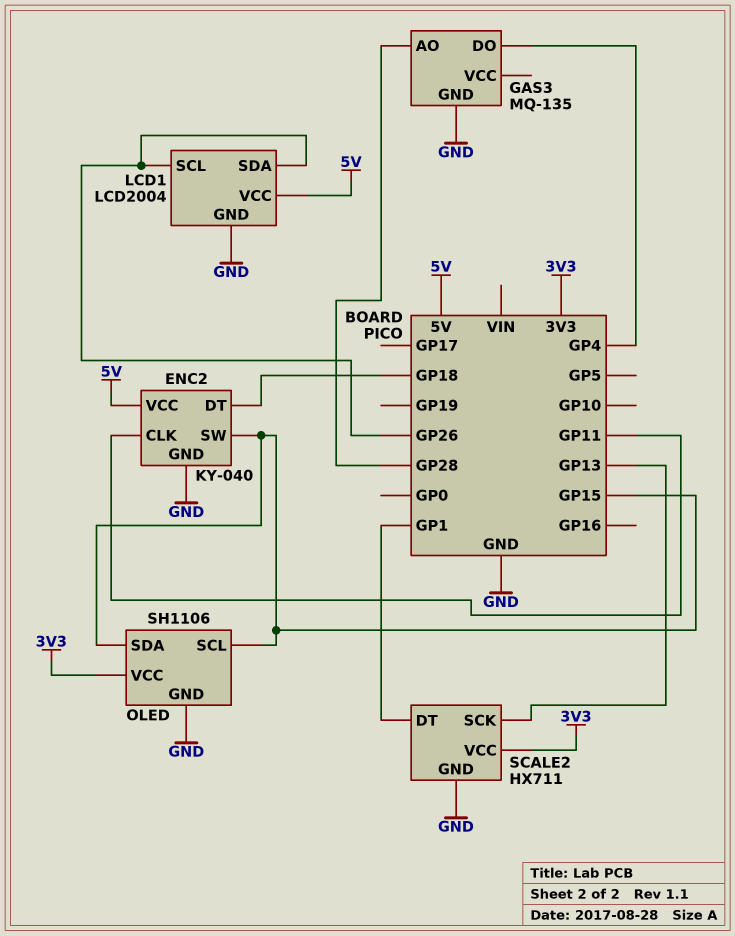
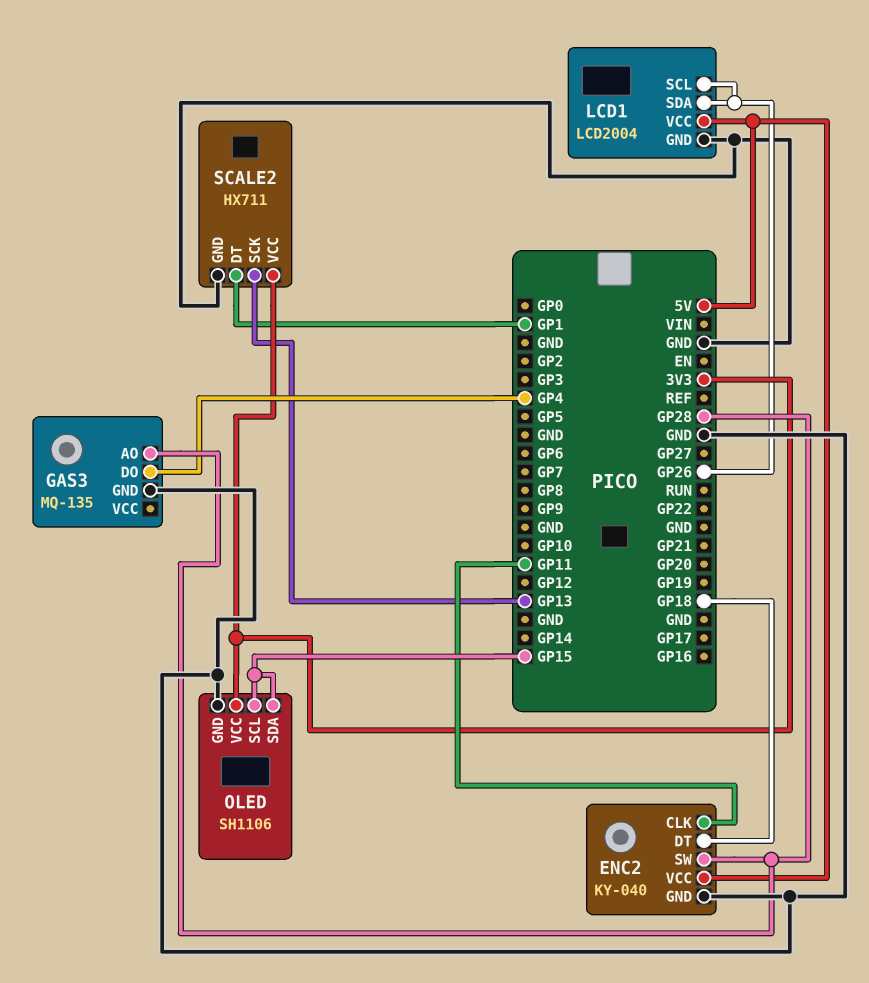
ENC2 pin SW: GP15 -> GP28

